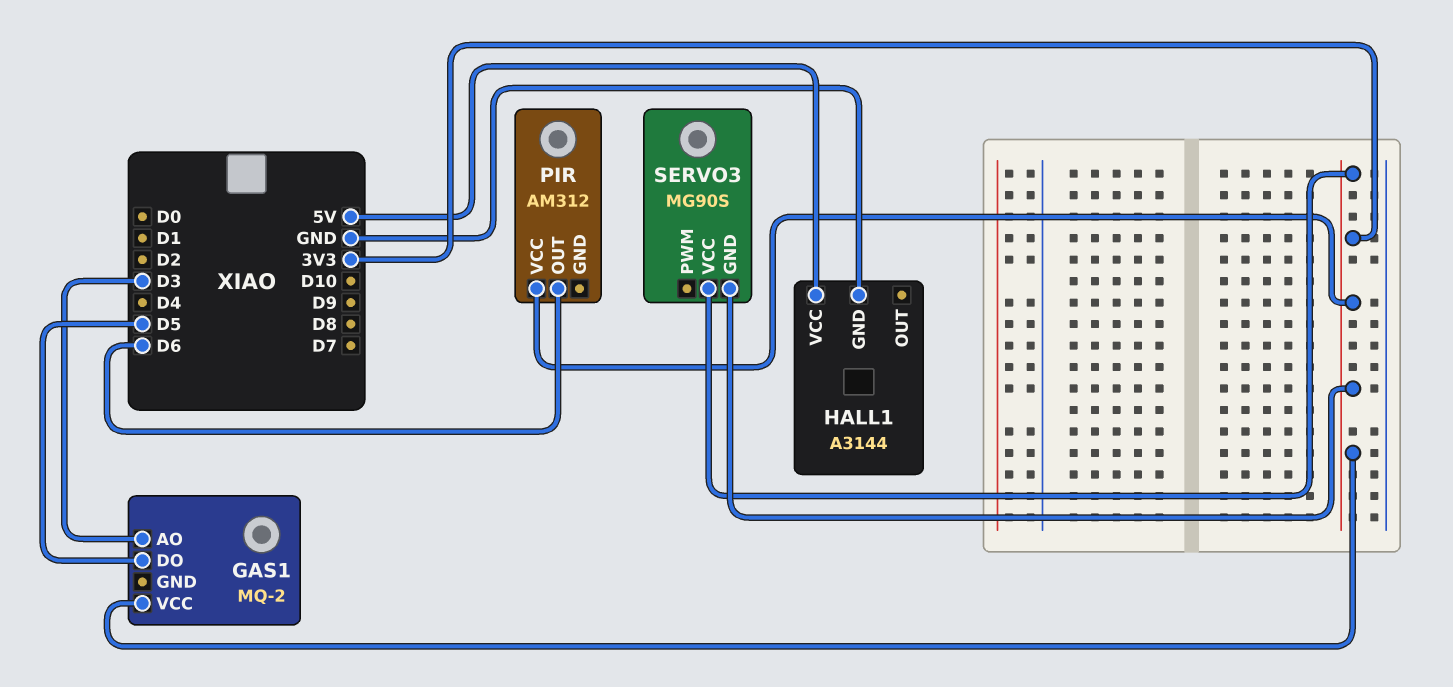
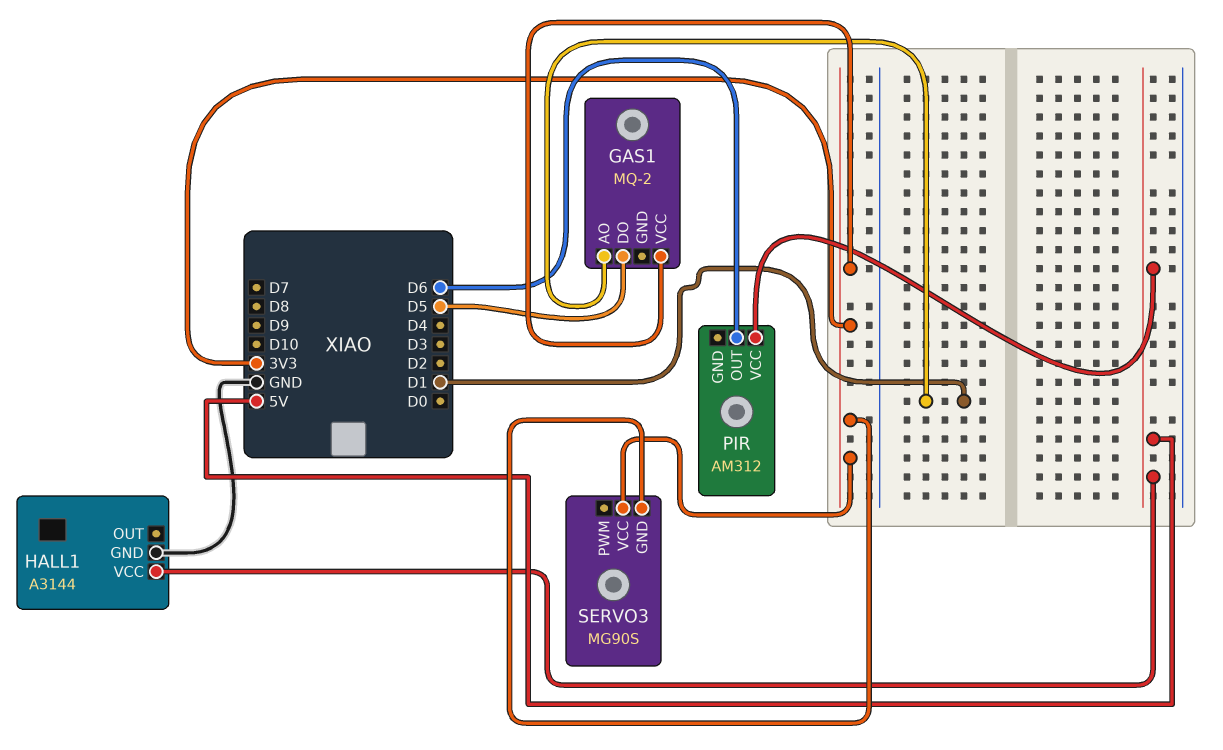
GAS1 pin AO: D3 -> D1
PIR pin VCC: 3V3 -> 5V

